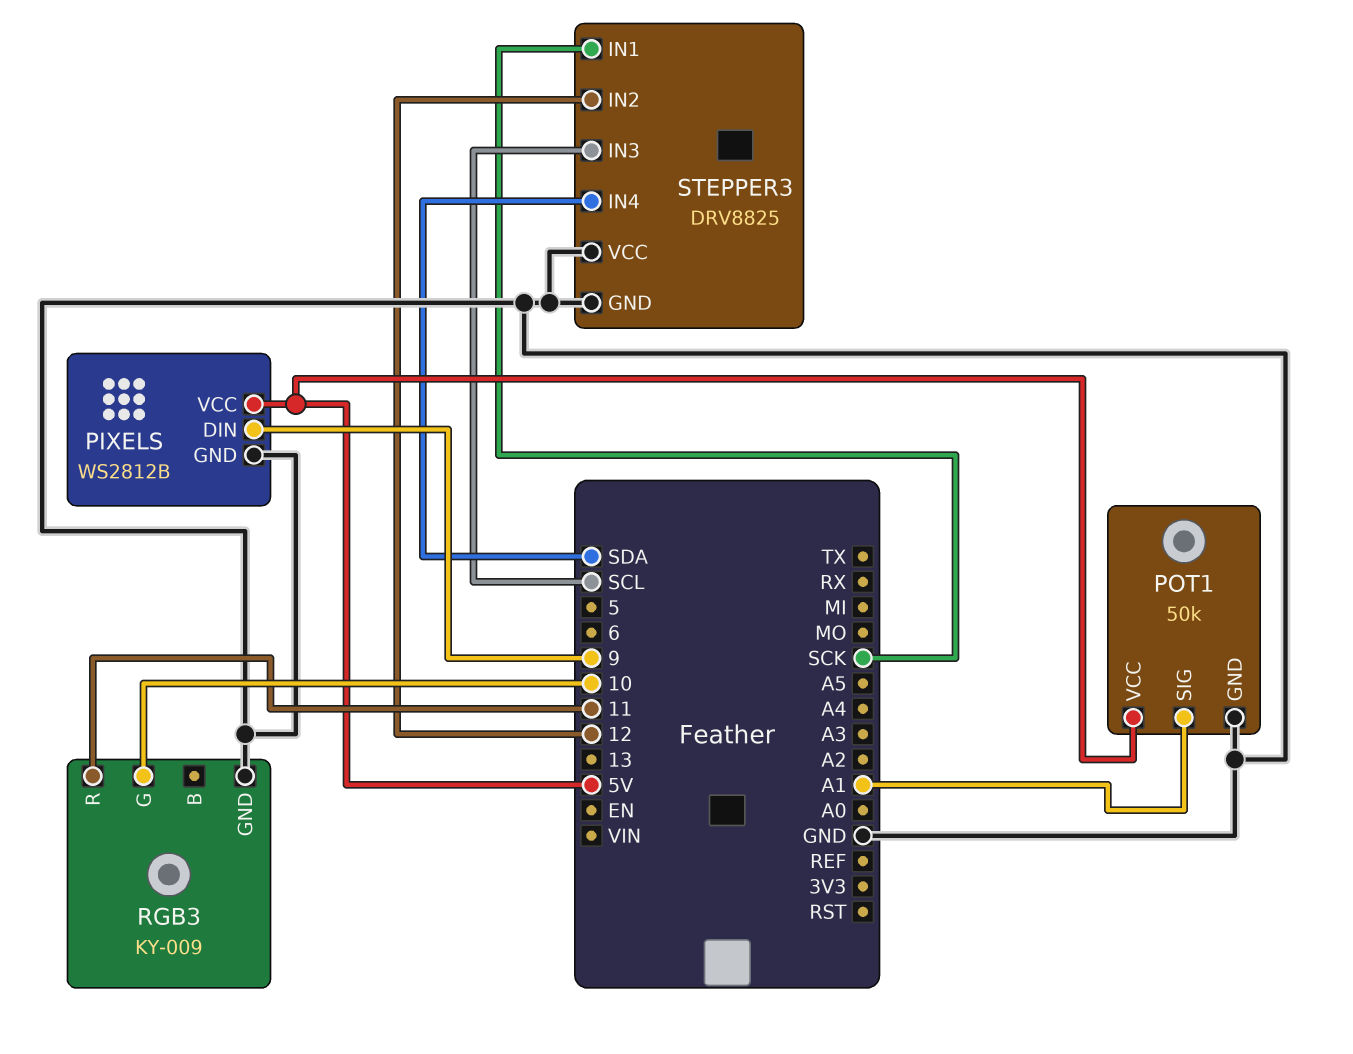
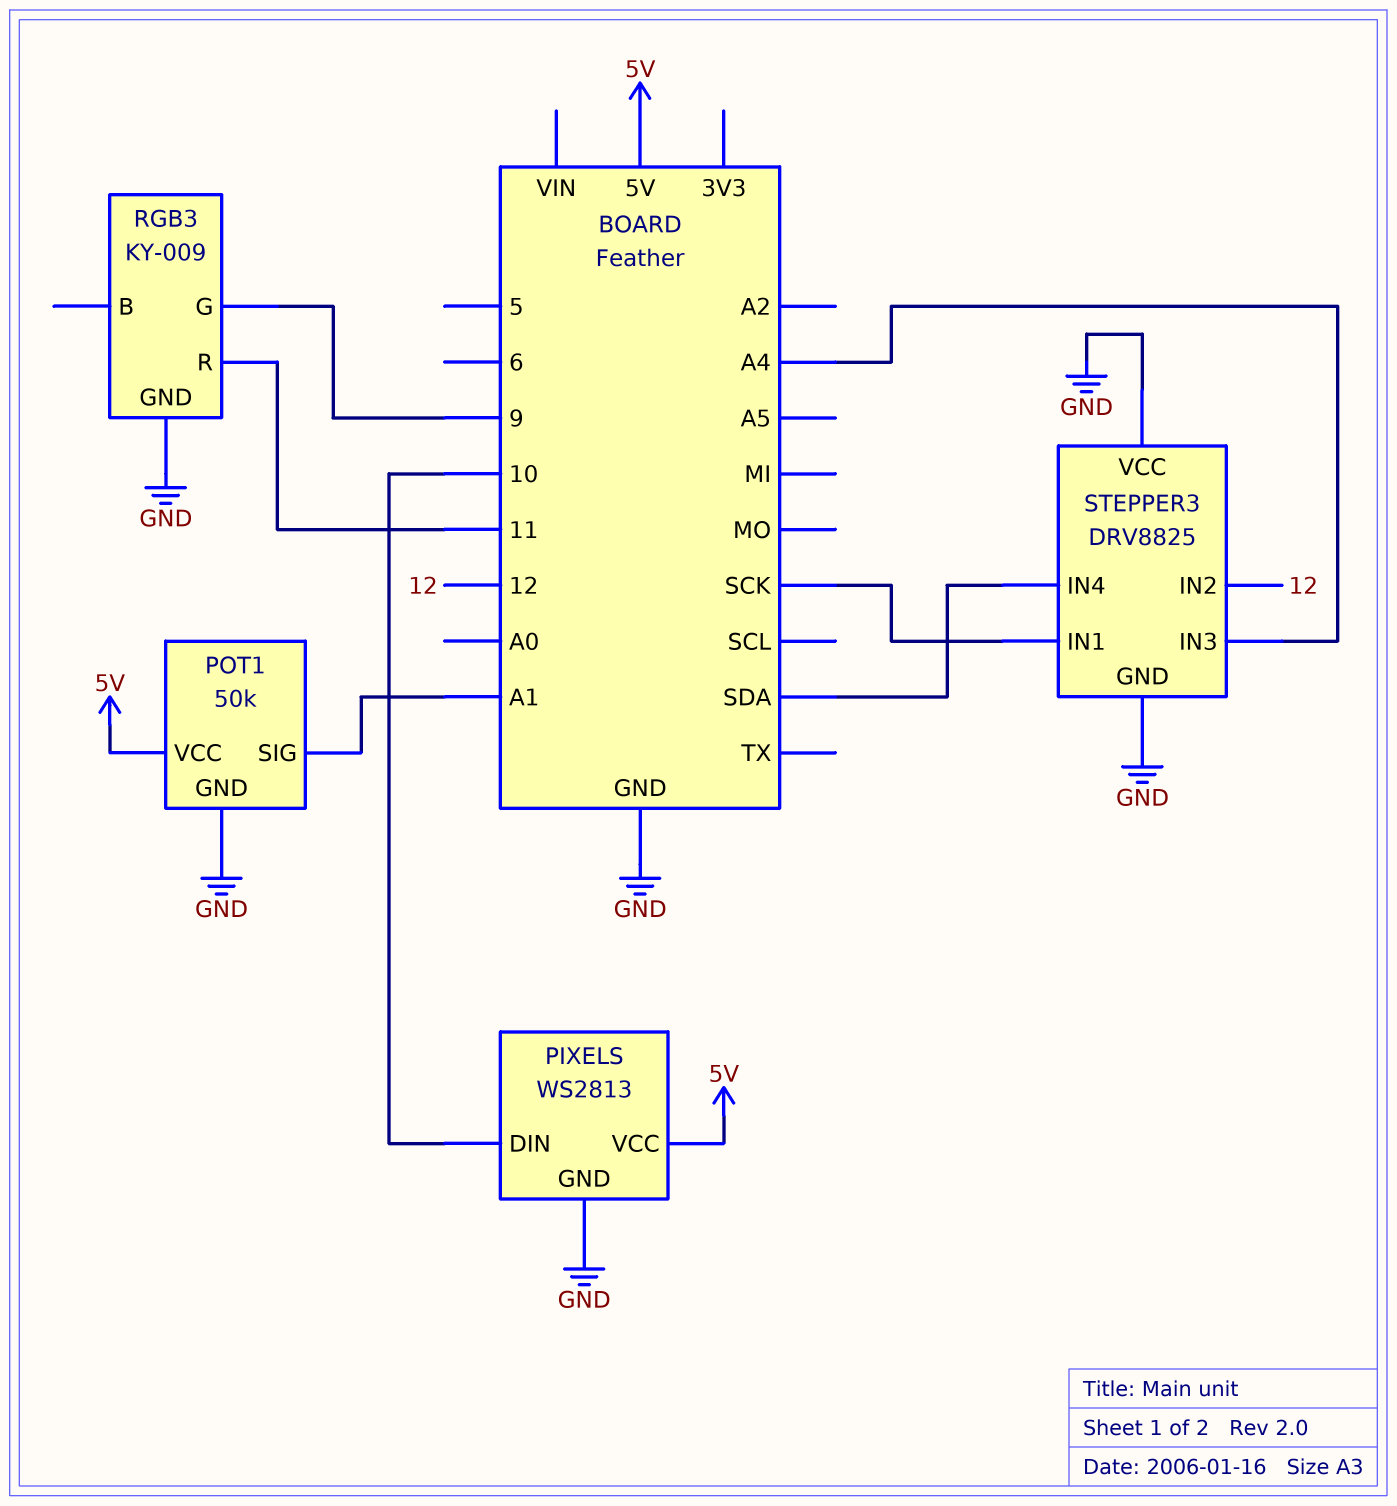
PIXELS: WS2812B -> WS2813
PIXELS pin DIN: 9 -> 10
RGB3 pin G: 10 -> 9
STEPPER3 pin IN3: SCL -> A4

